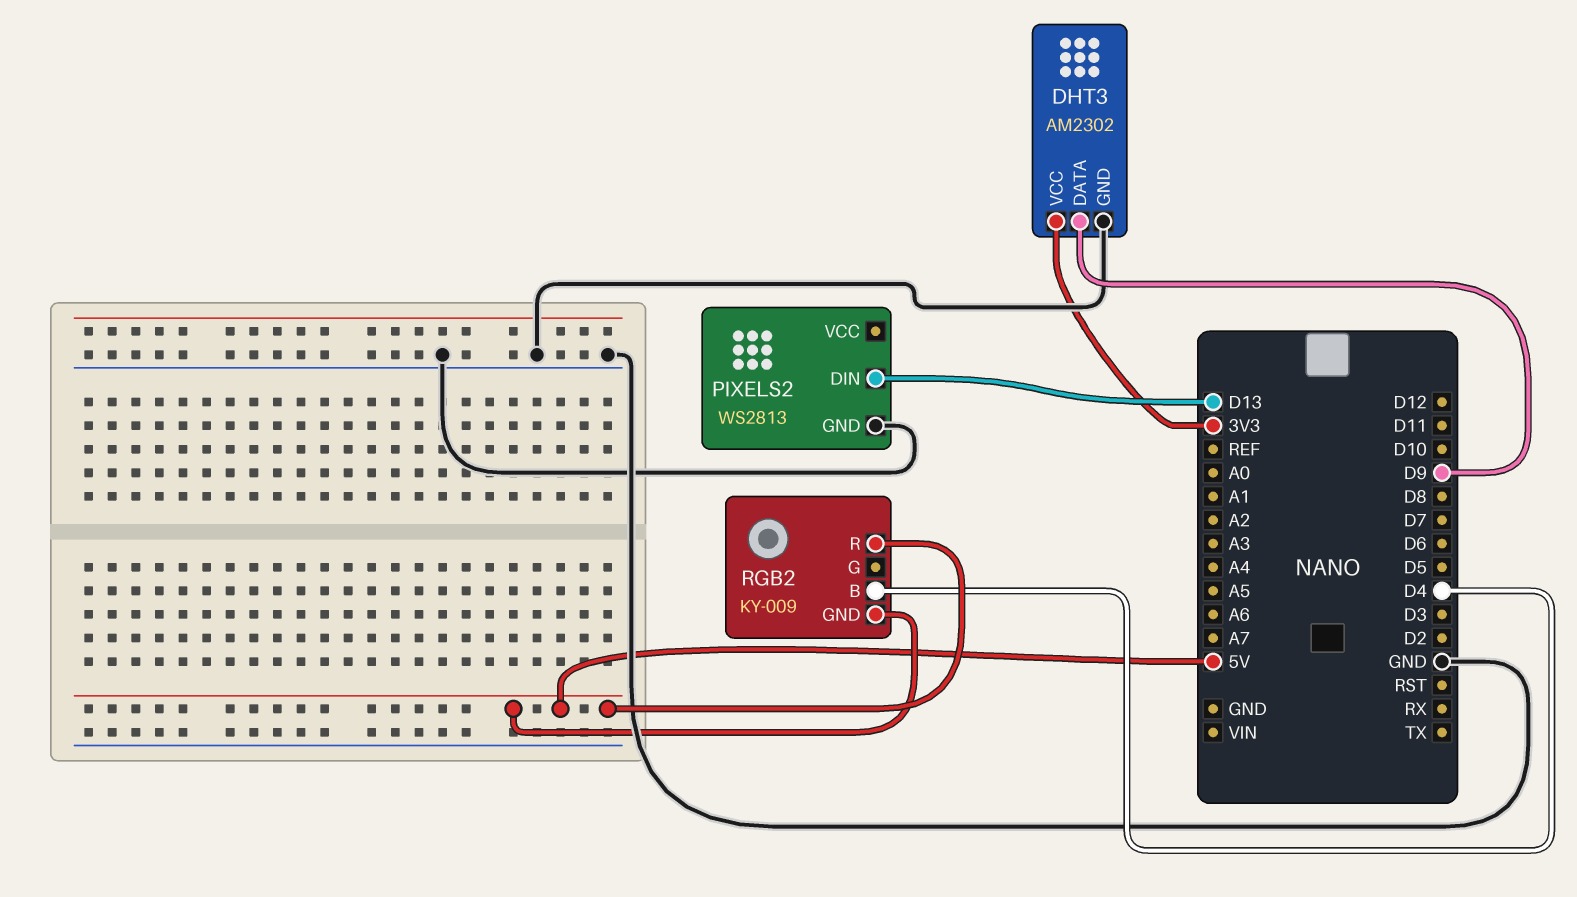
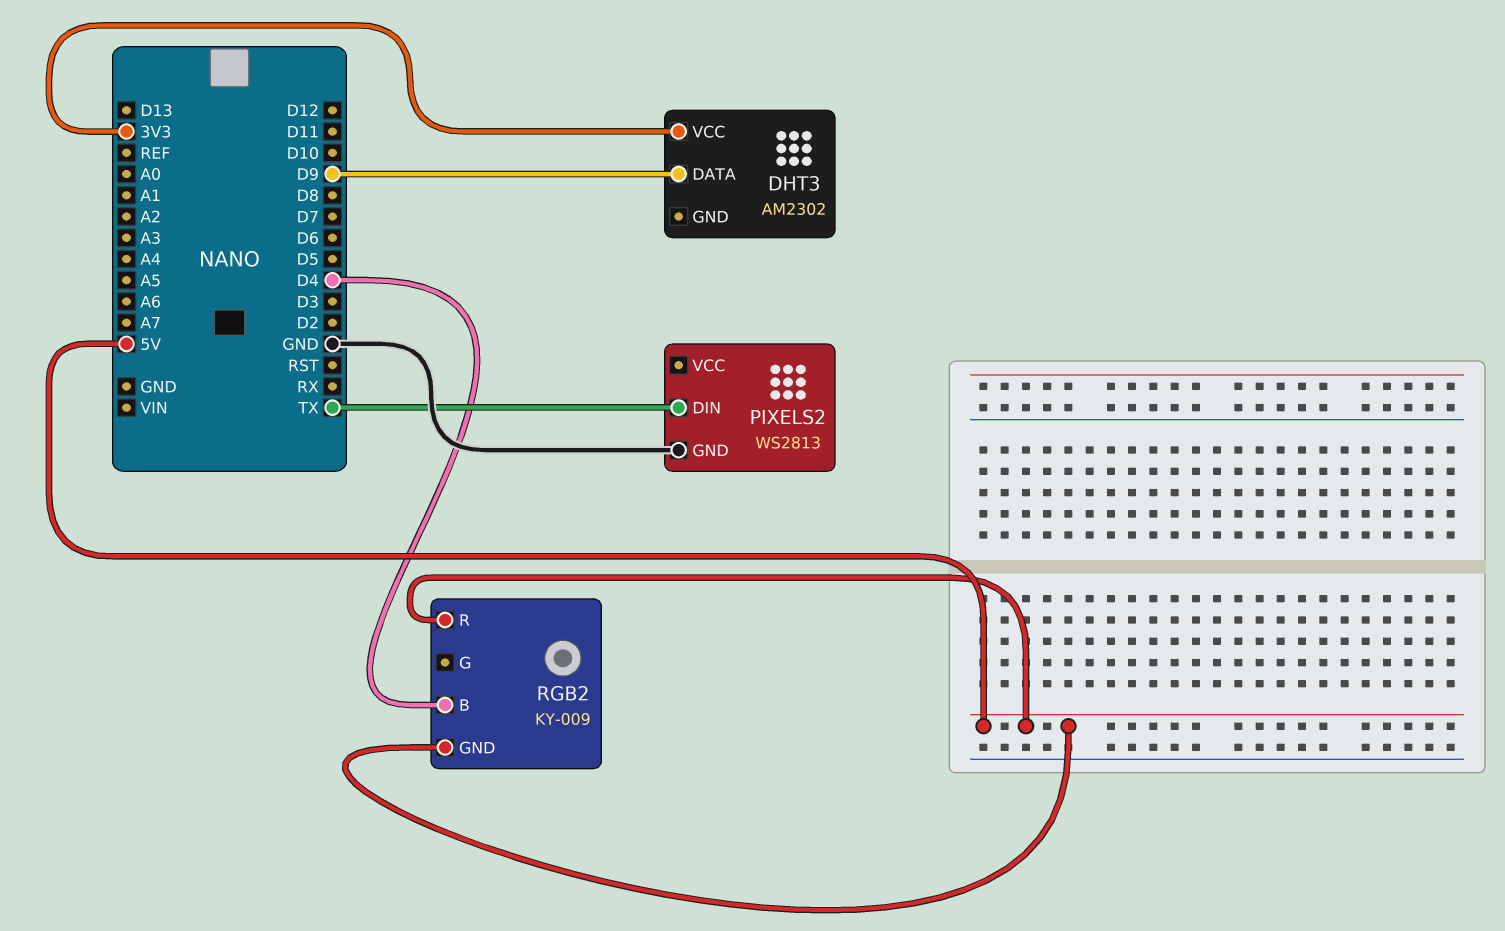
DHT3 pin GND: GND -> none
PIXELS2 pin DIN: D13 -> TX

